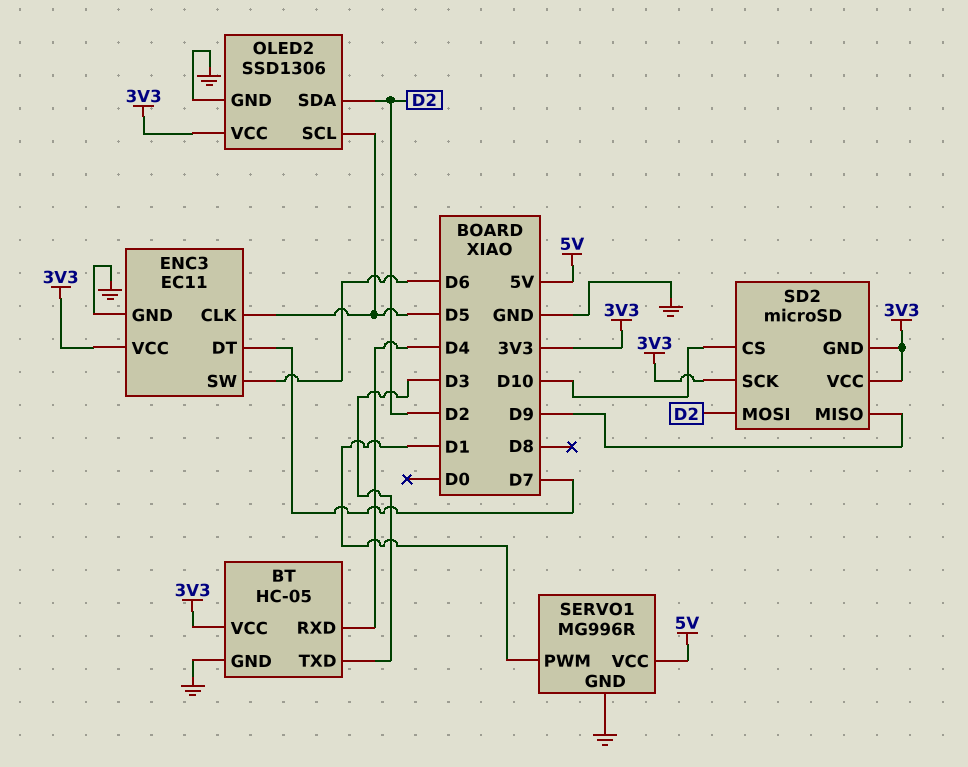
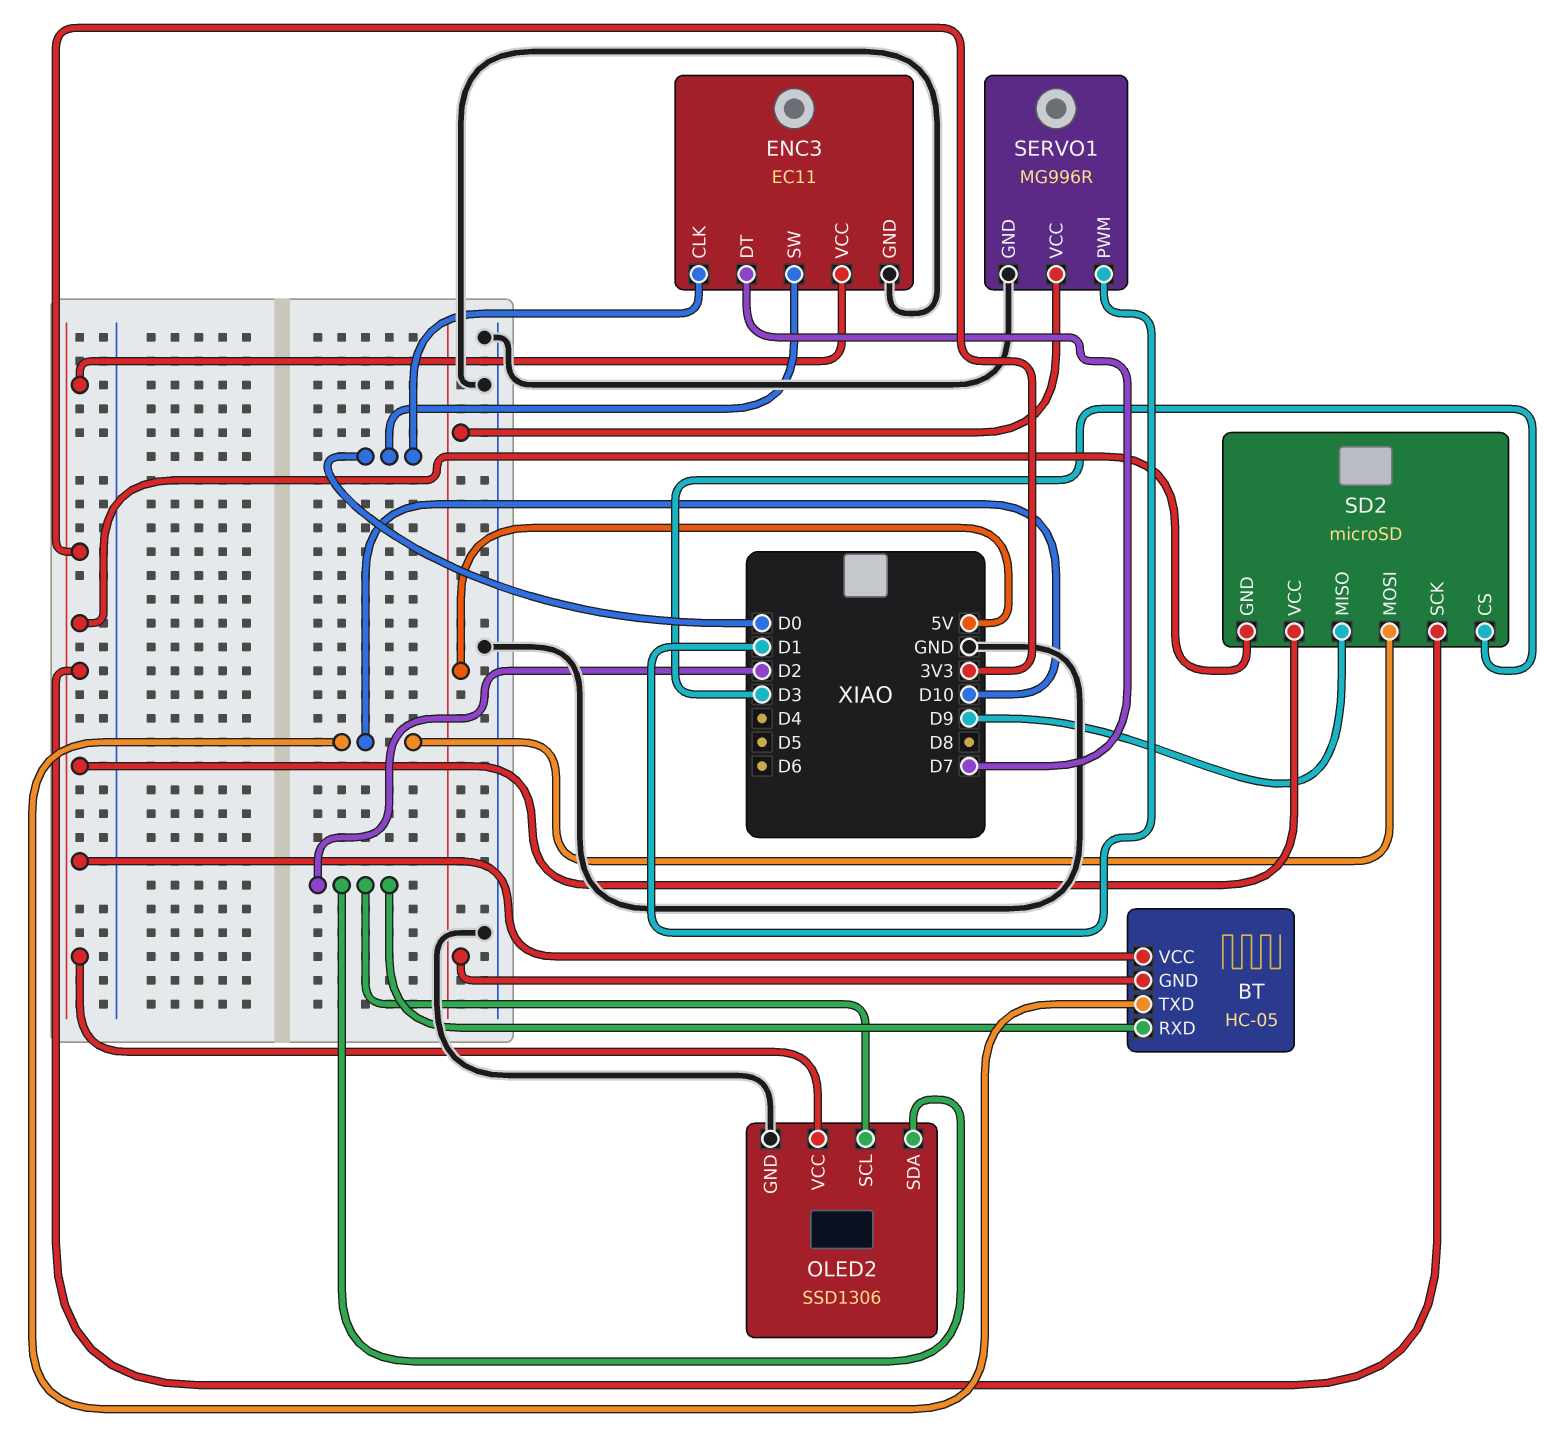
BT pin GND: GND -> 5V
BT pin RXD: D4 -> D2
BT pin TXD: D3 -> D10
ENC3 pin CLK: D5 -> D0
ENC3 pin SW: D6 -> D0
OLED2 pin SCL: D5 -> D2
SD2 pin CS: D10 -> D3
SD2 pin MOSI: D2 -> D10

